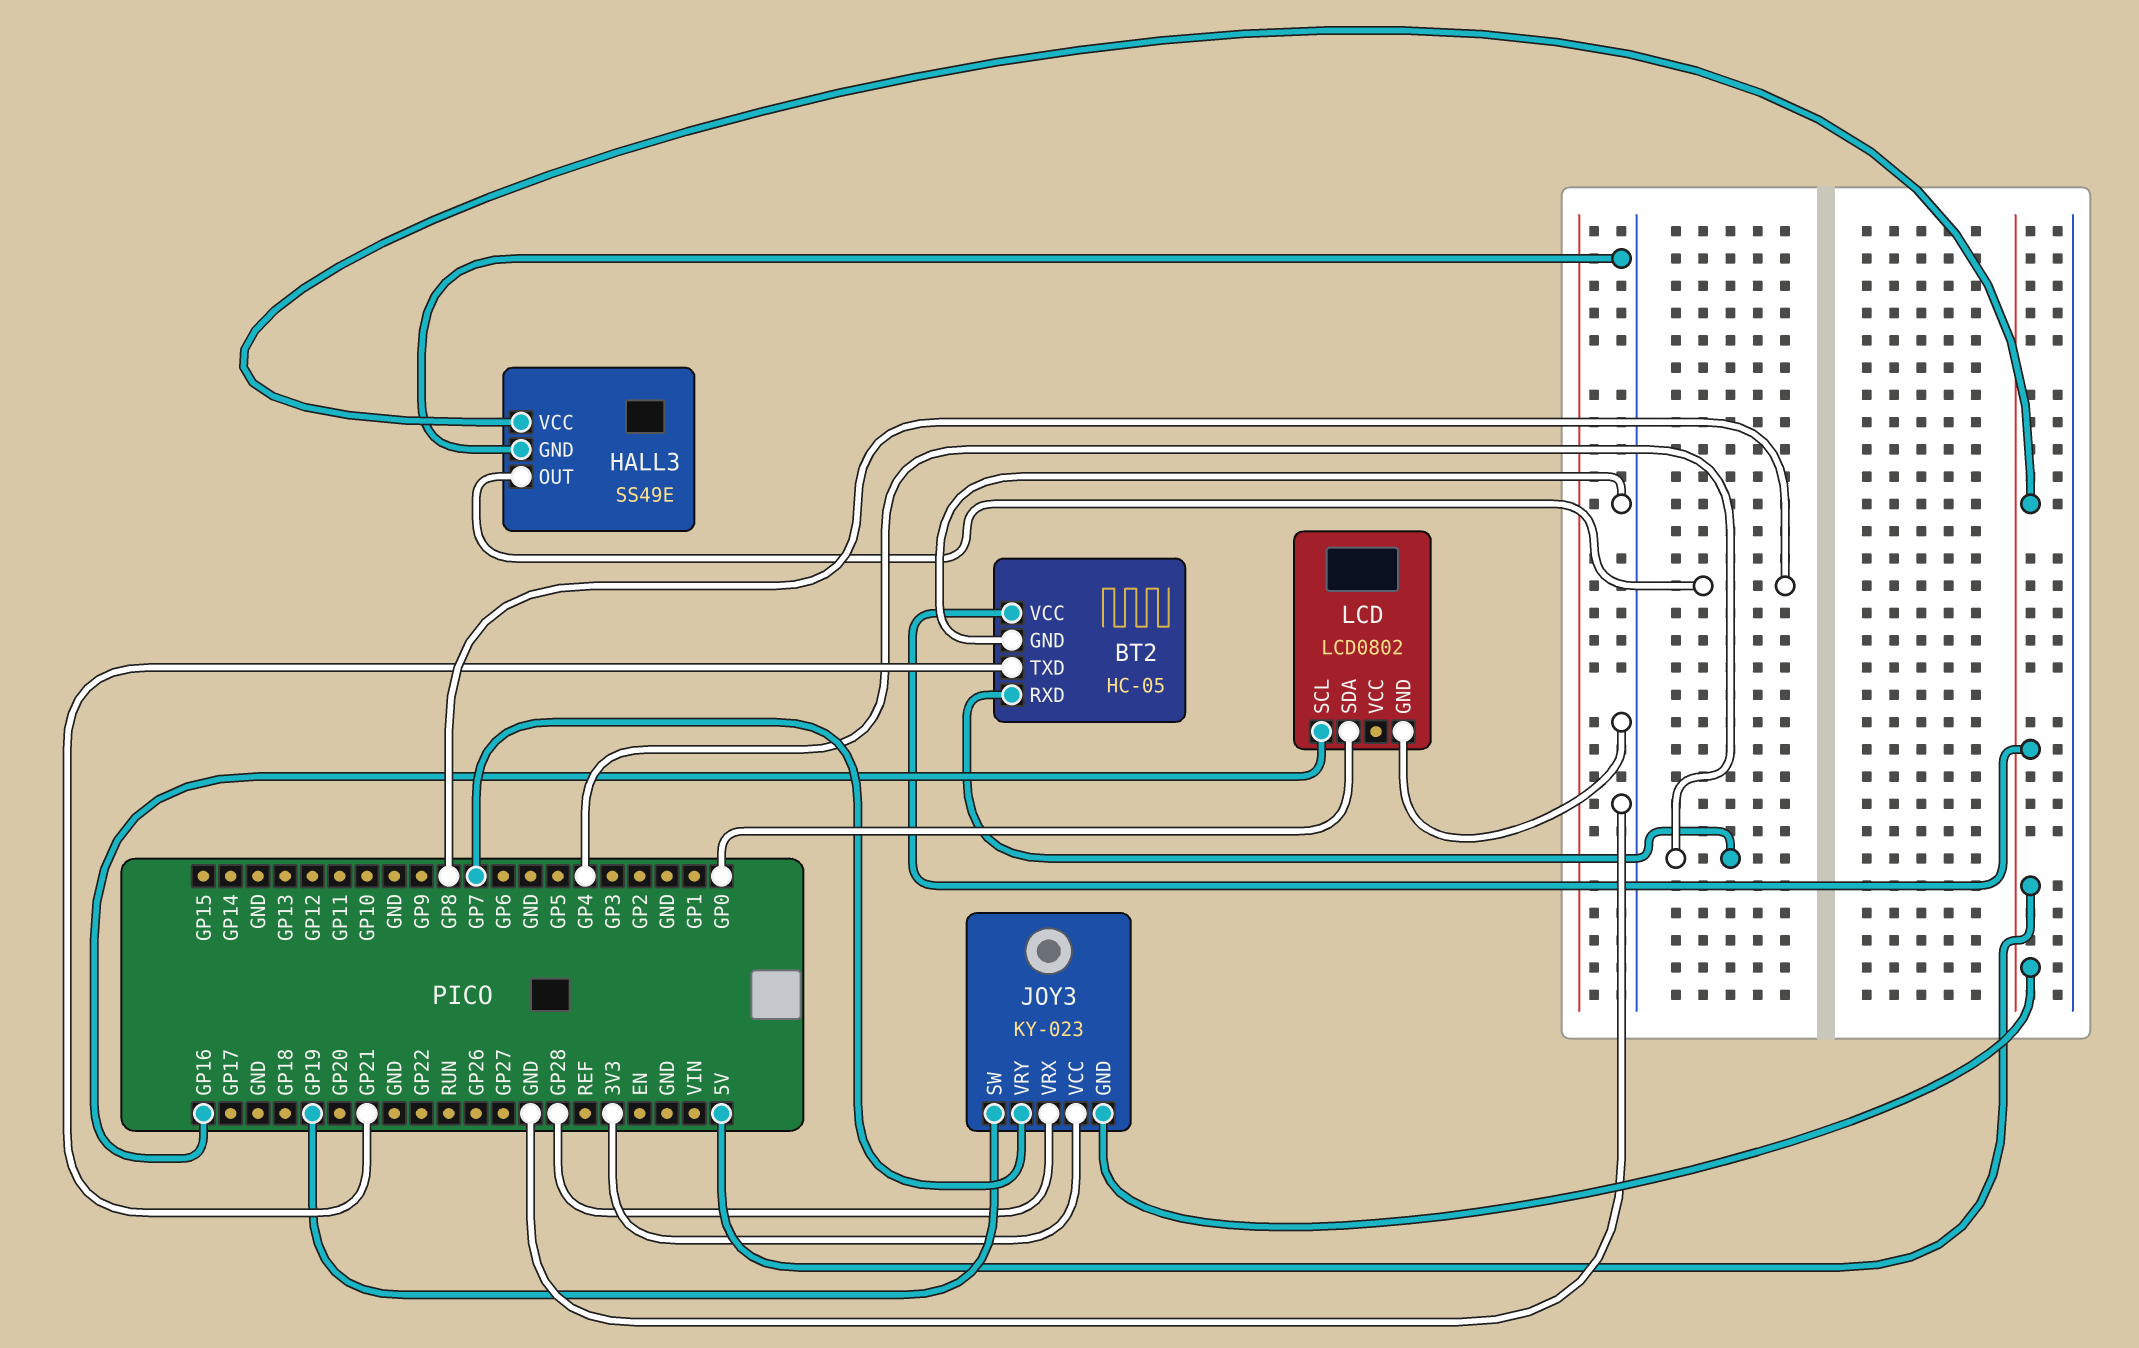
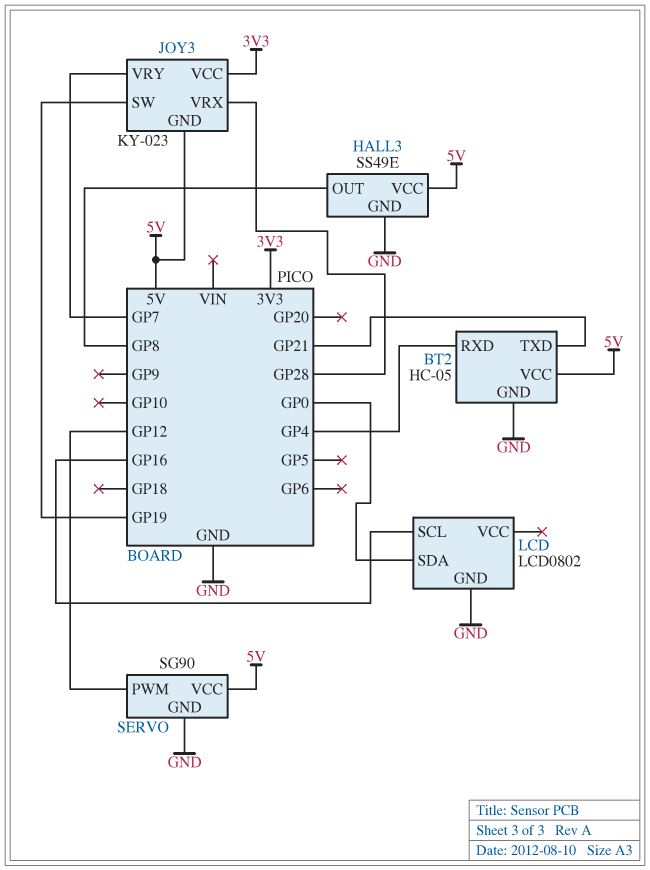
SERVO: none -> SG90
SERVO pin GND: none -> GND
SERVO pin PWM: none -> GP12
SERVO pin VCC: none -> 5V

